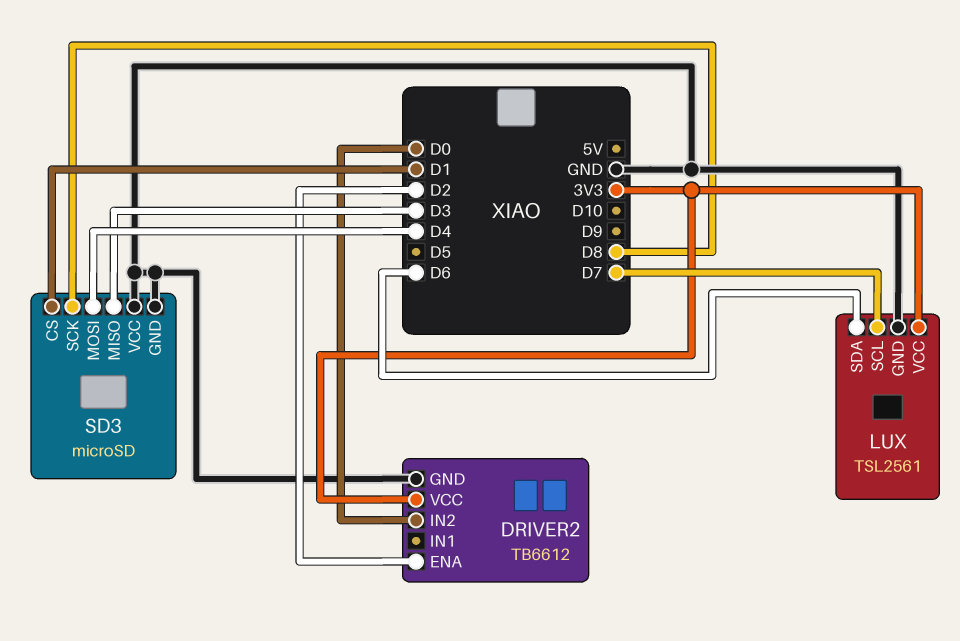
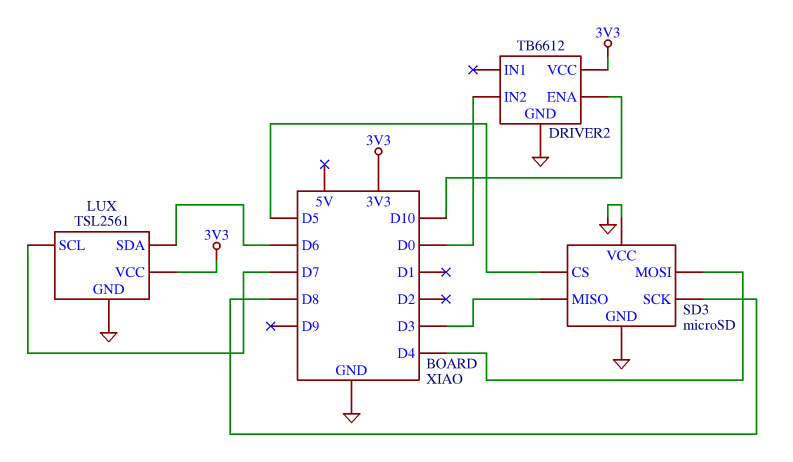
DRIVER2 pin ENA: D2 -> D10
SD3 pin CS: D1 -> D5

